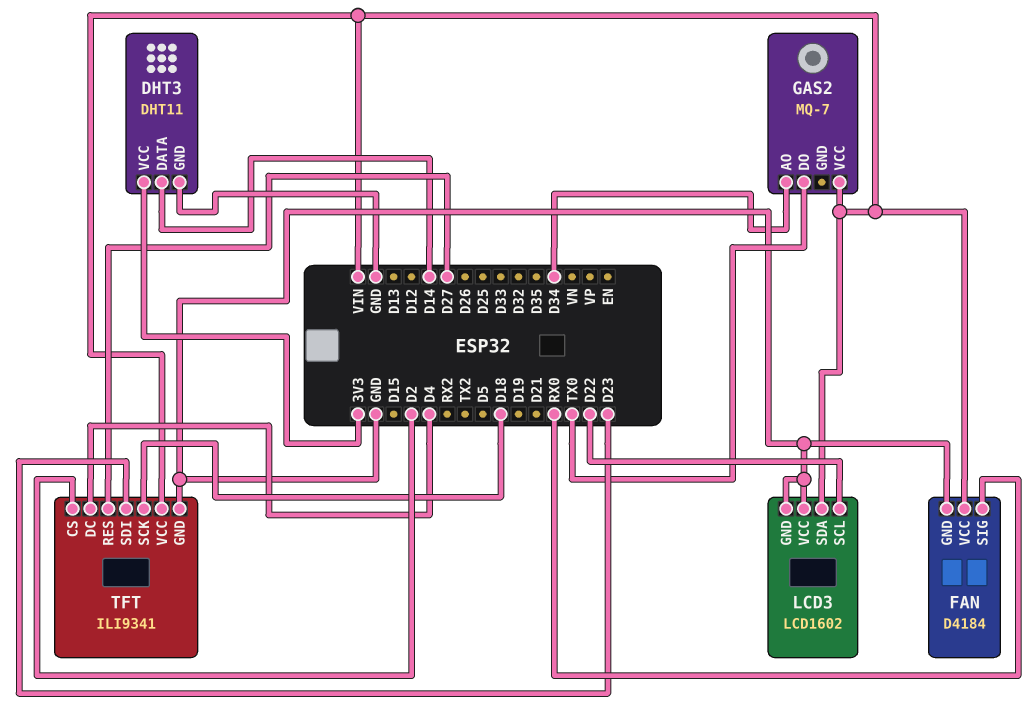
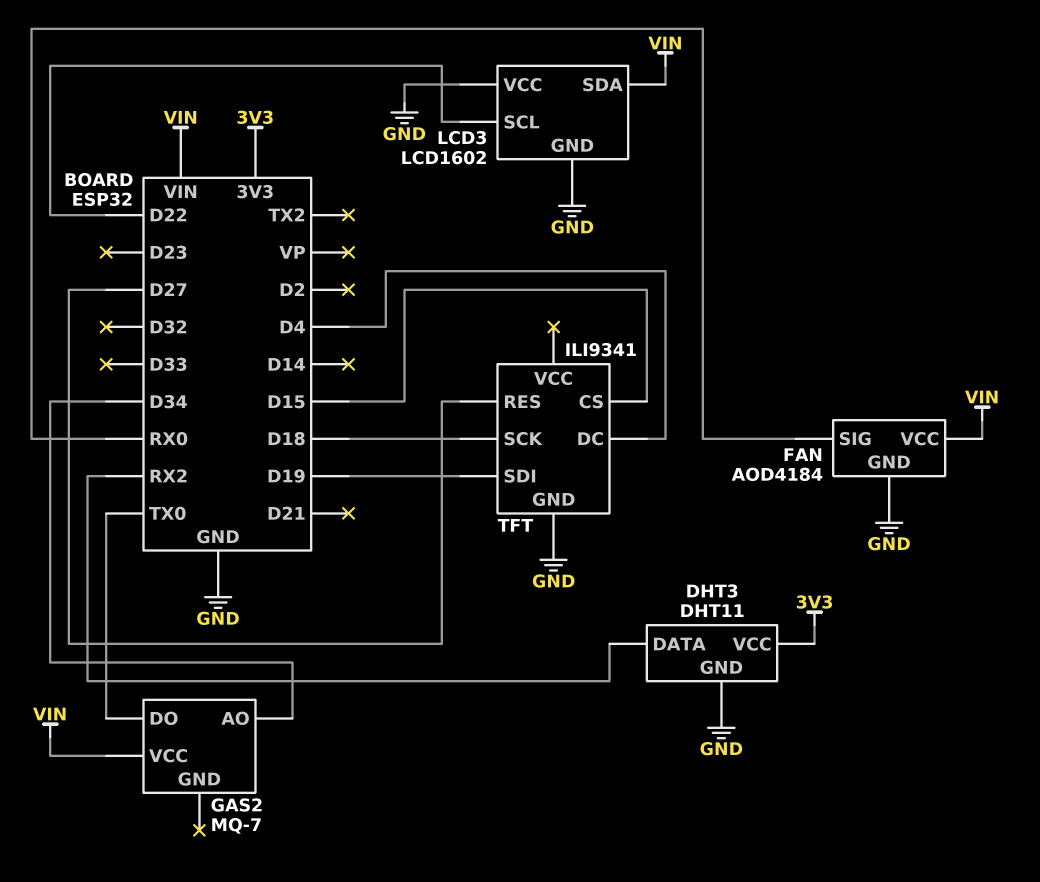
DHT3 pin DATA: D14 -> RX2
FAN: D4184 -> AOD4184
TFT pin CS: D2 -> D15
TFT pin SDI: D23 -> D19
TFT pin VCC: VIN -> none

